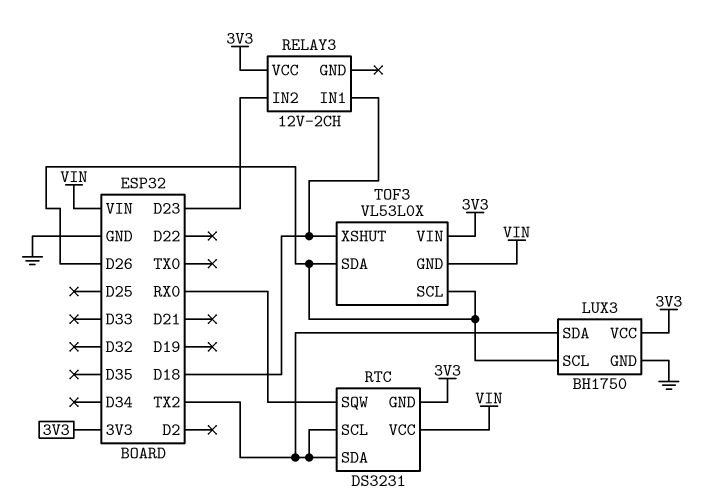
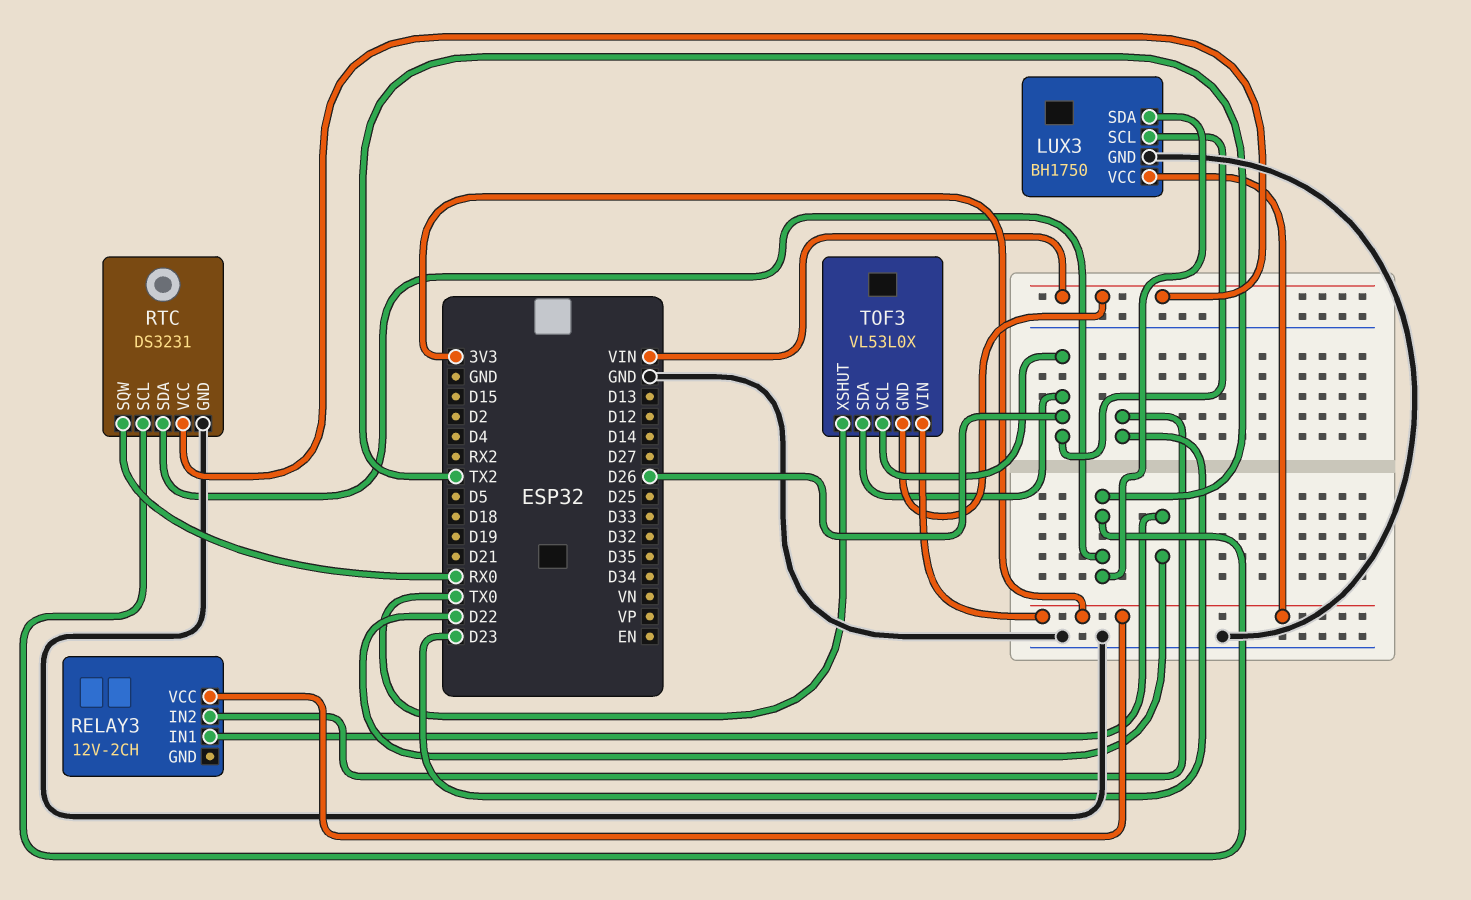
RELAY3 pin IN1: D18 -> D22
RTC pin GND: 3V3 -> GND
TOF3 pin XSHUT: D18 -> TX0

